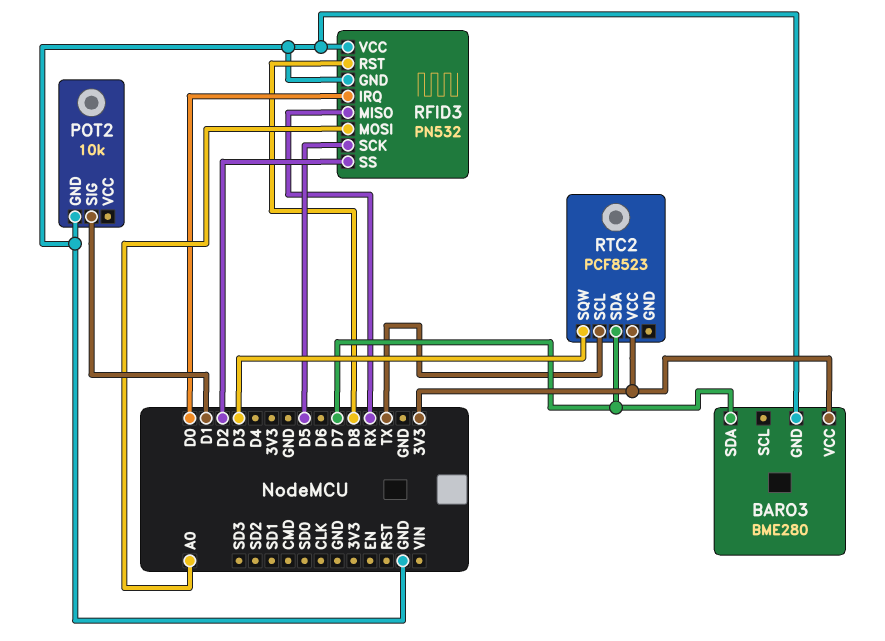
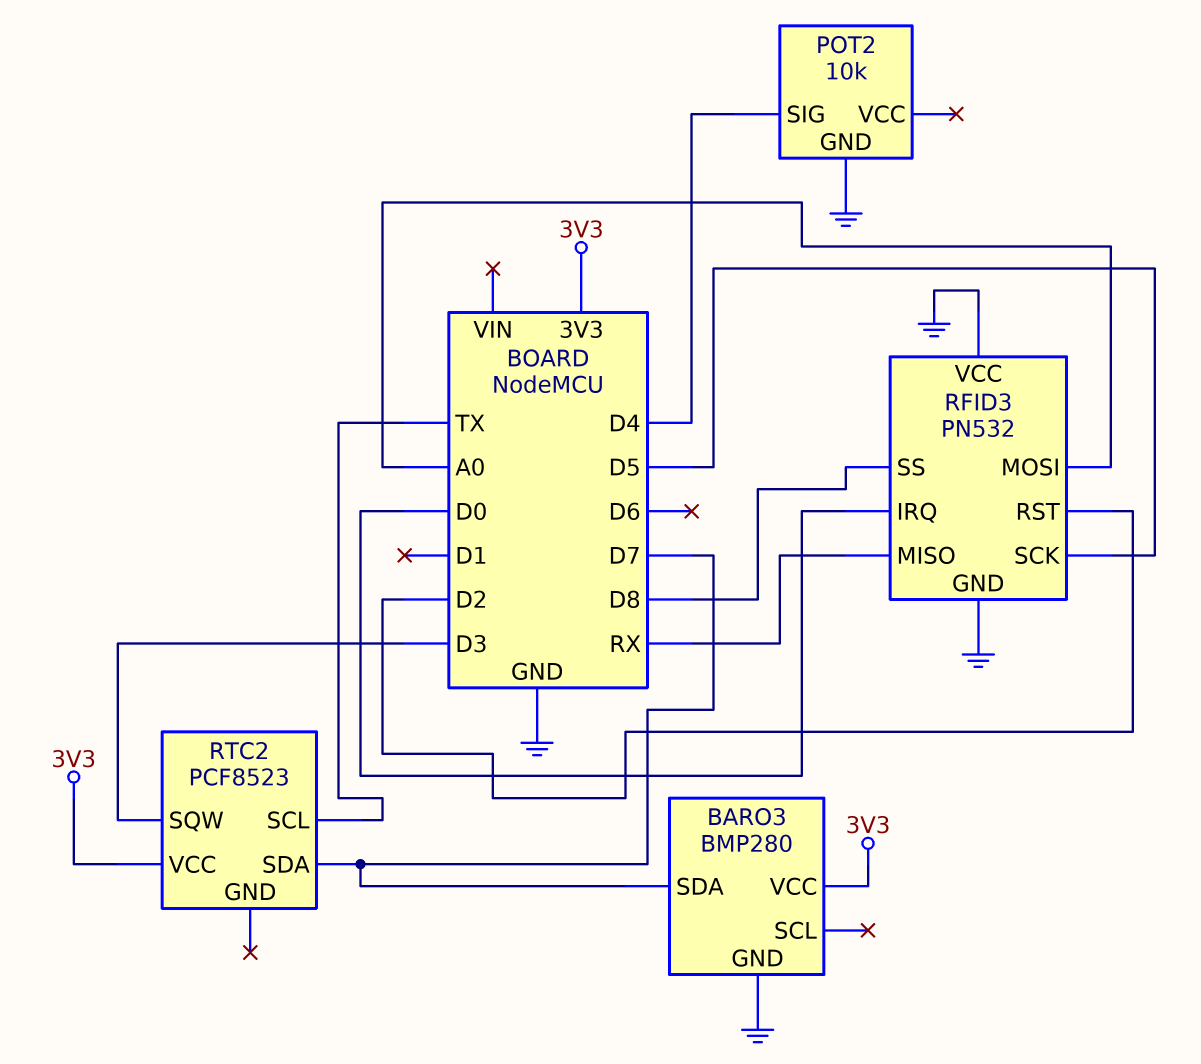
BARO3: BME280 -> BMP280
POT2 pin SIG: D1 -> D4
RFID3 pin RST: D8 -> D2
RFID3 pin SS: D2 -> D8

